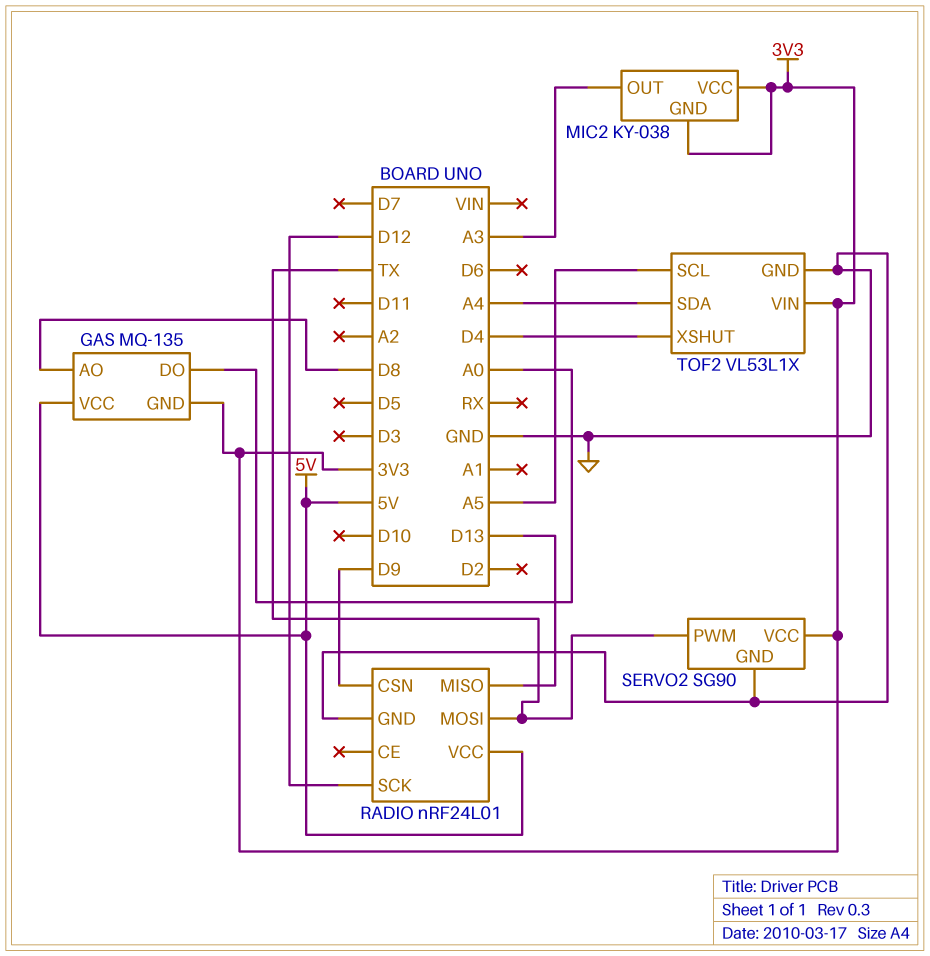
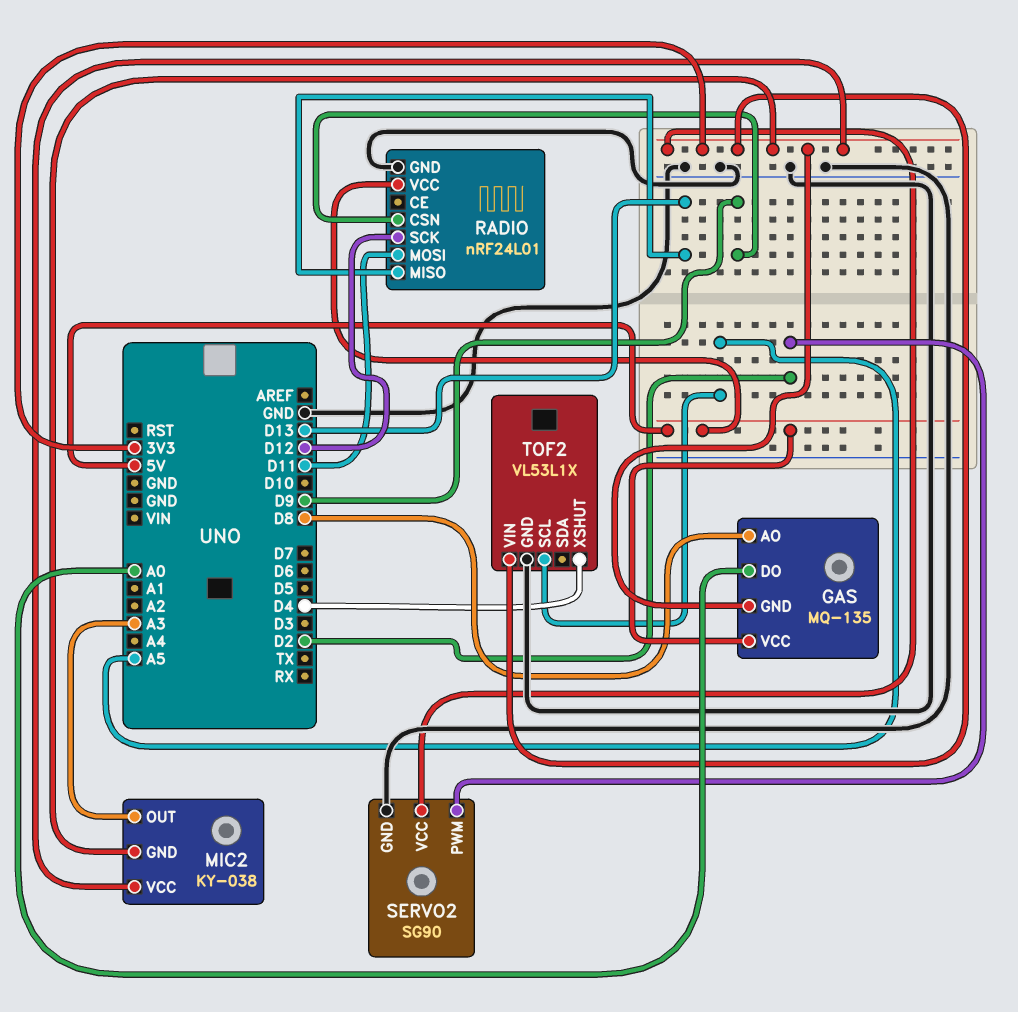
RADIO pin MOSI: TX -> D11
SERVO2 pin PWM: TX -> D2
TOF2 pin SDA: A4 -> none

